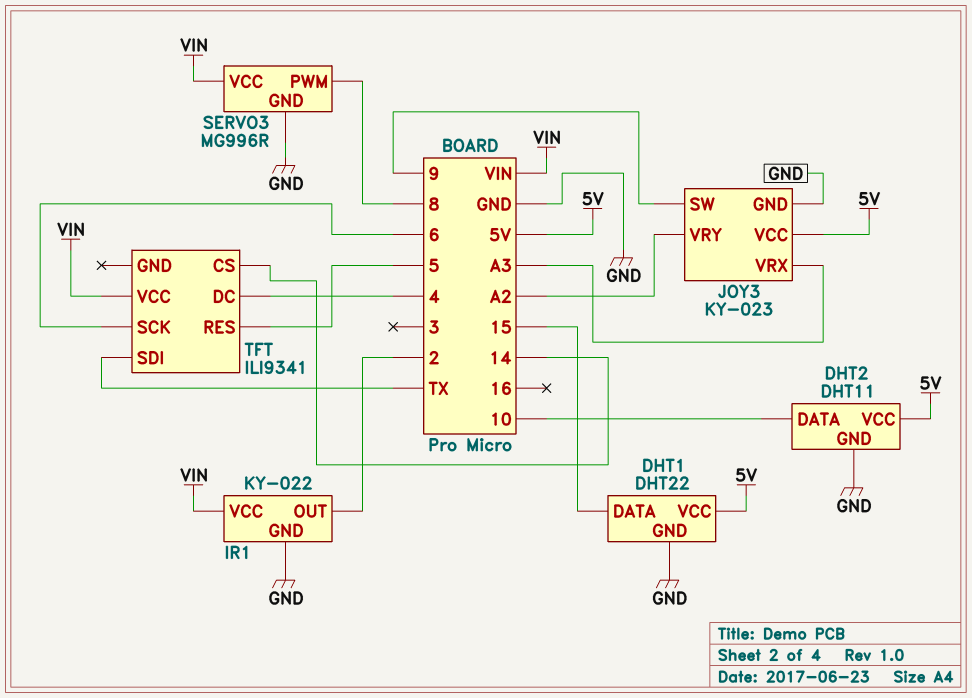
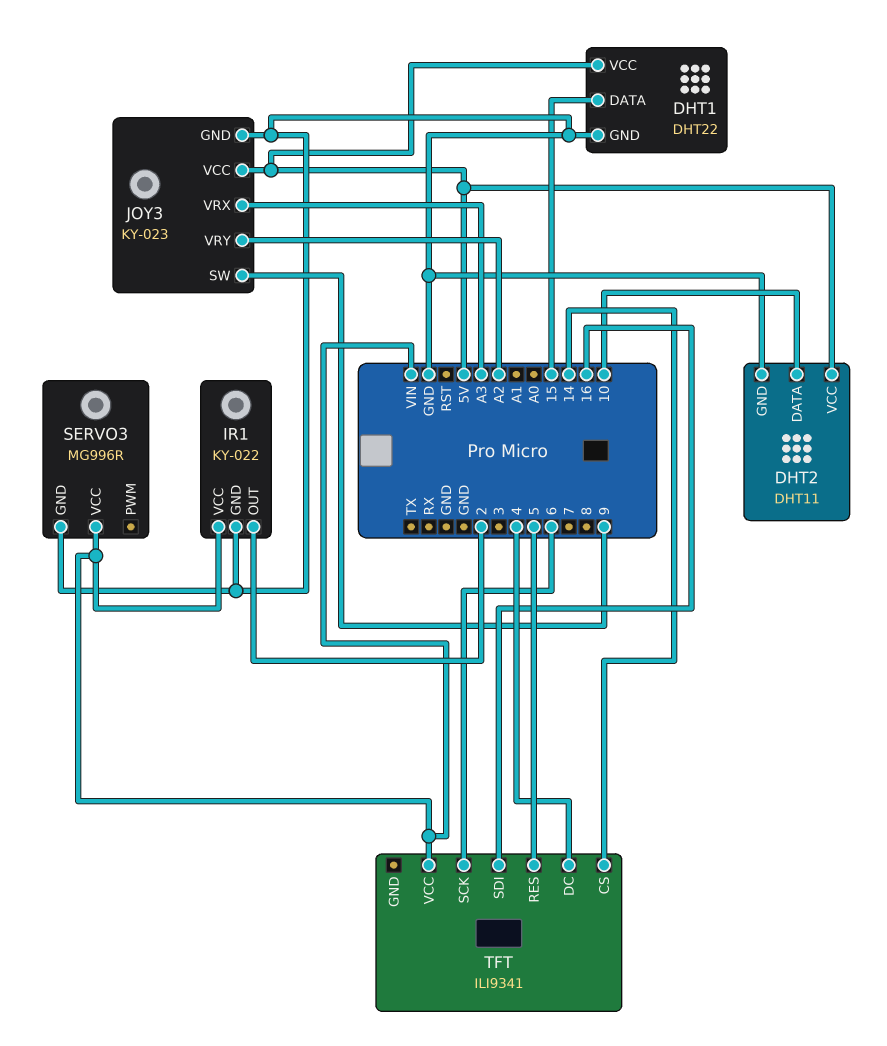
SERVO3 pin PWM: 8 -> none
TFT pin SDI: TX -> 16

